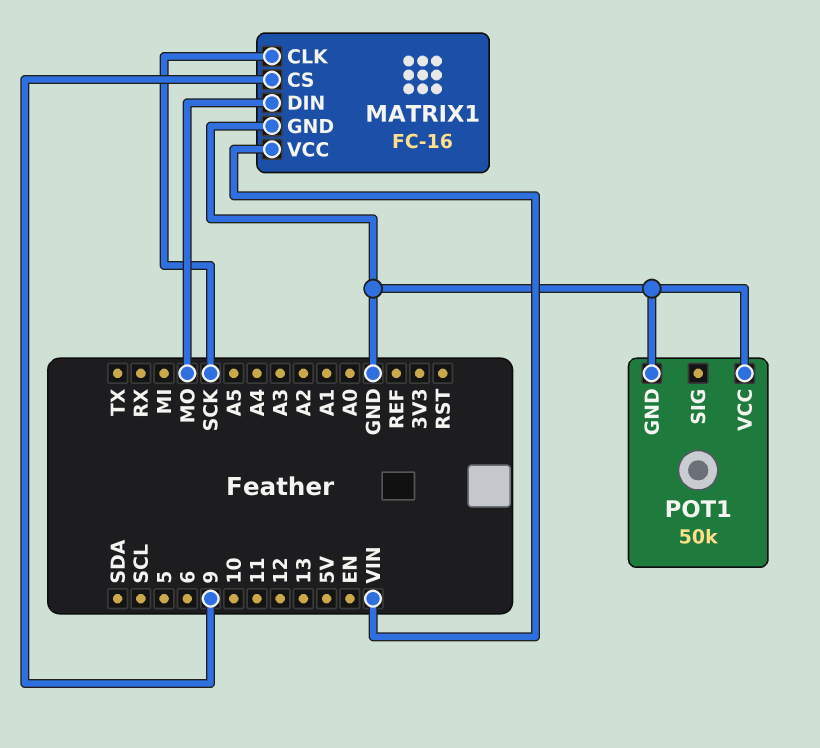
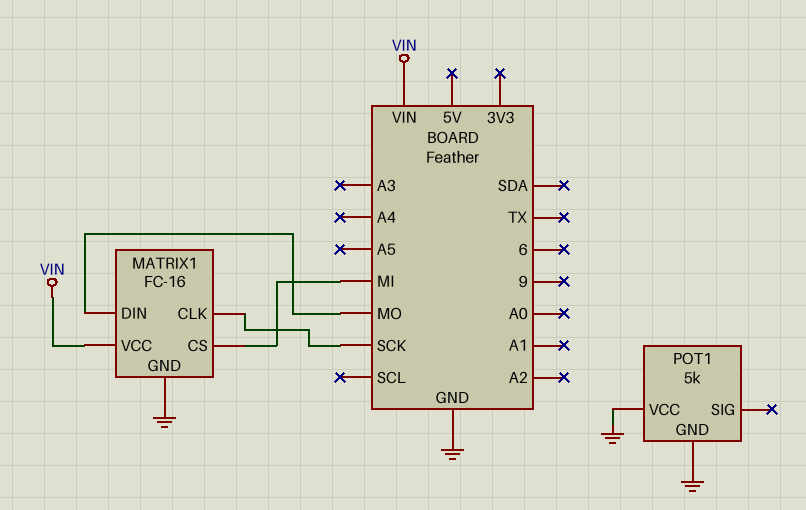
MATRIX1 pin CS: 9 -> MI
POT1: 50k -> 5k

